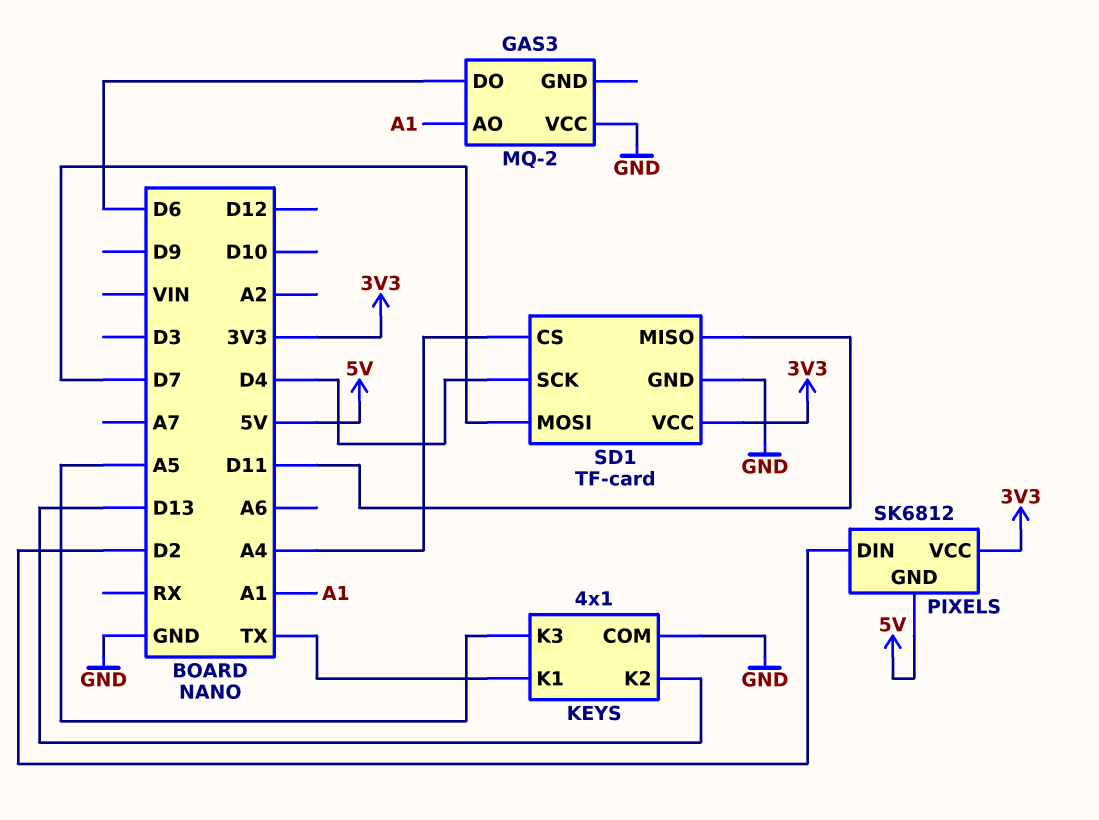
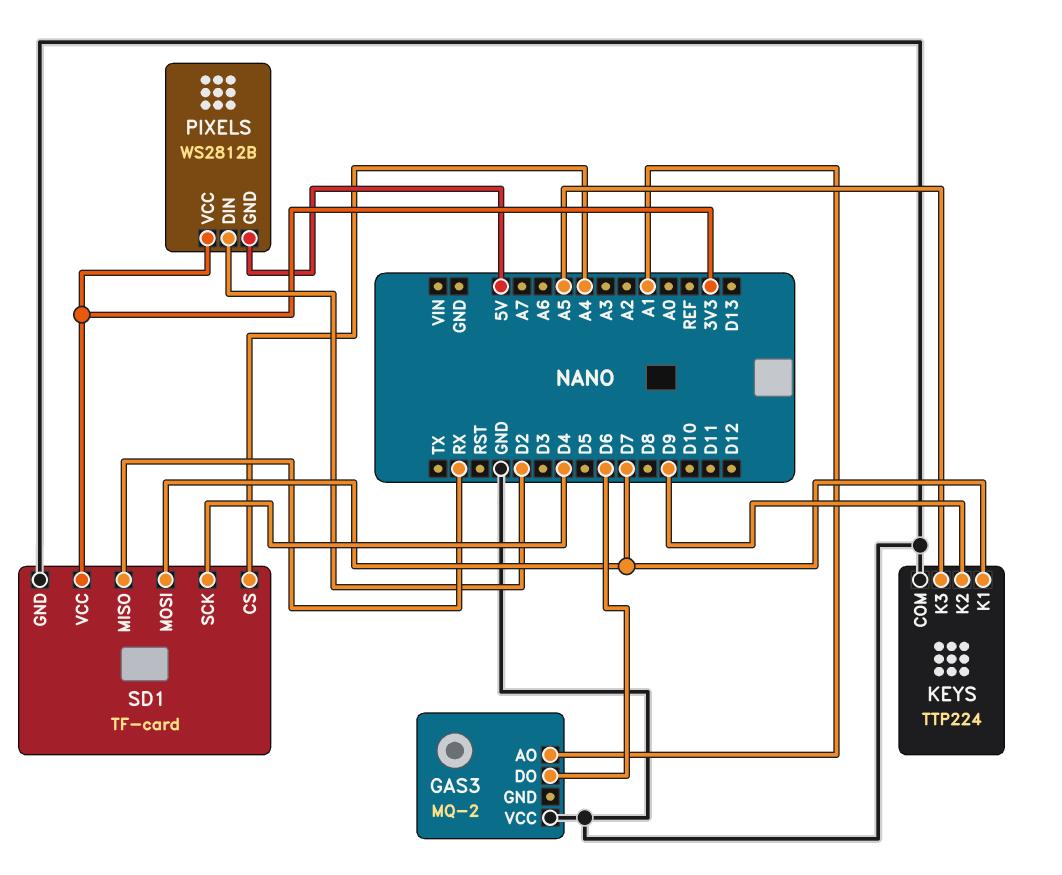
KEYS: 4x1 -> TTP224
KEYS pin K1: TX -> D7
KEYS pin K2: D13 -> D9
PIXELS: SK6812 -> WS2812B
SD1 pin MISO: D11 -> RX

